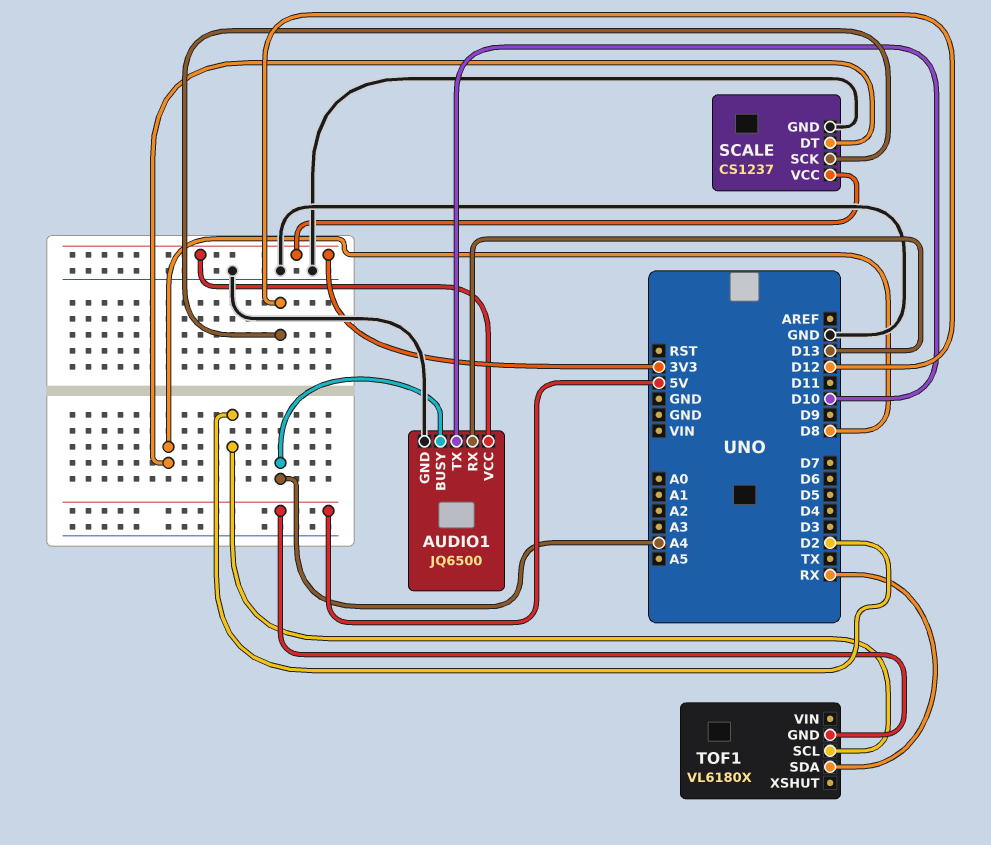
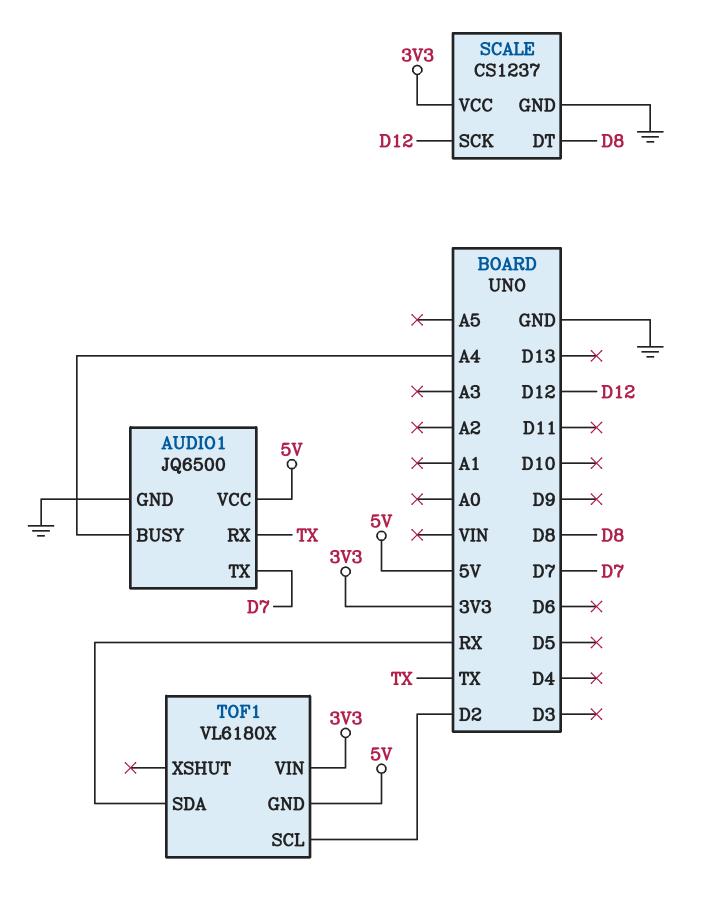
AUDIO1 pin RX: D13 -> TX
AUDIO1 pin TX: D10 -> D7
AUDIO1 pin VCC: 3V3 -> 5V
TOF1 pin VIN: none -> 3V3

